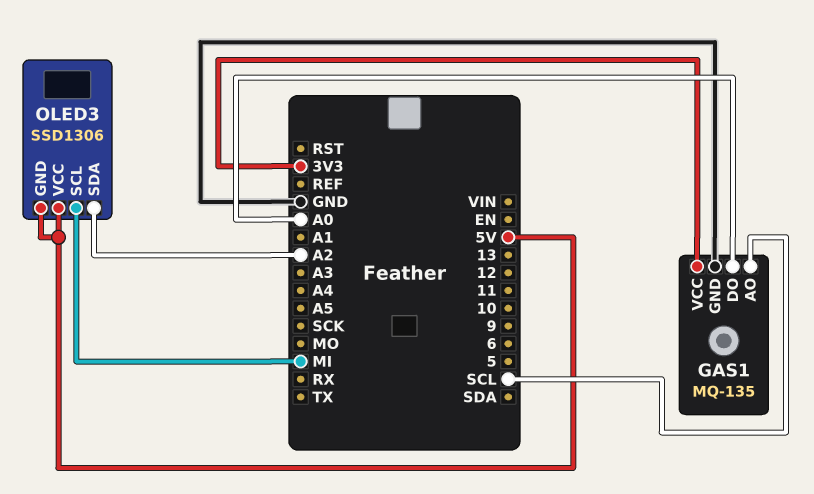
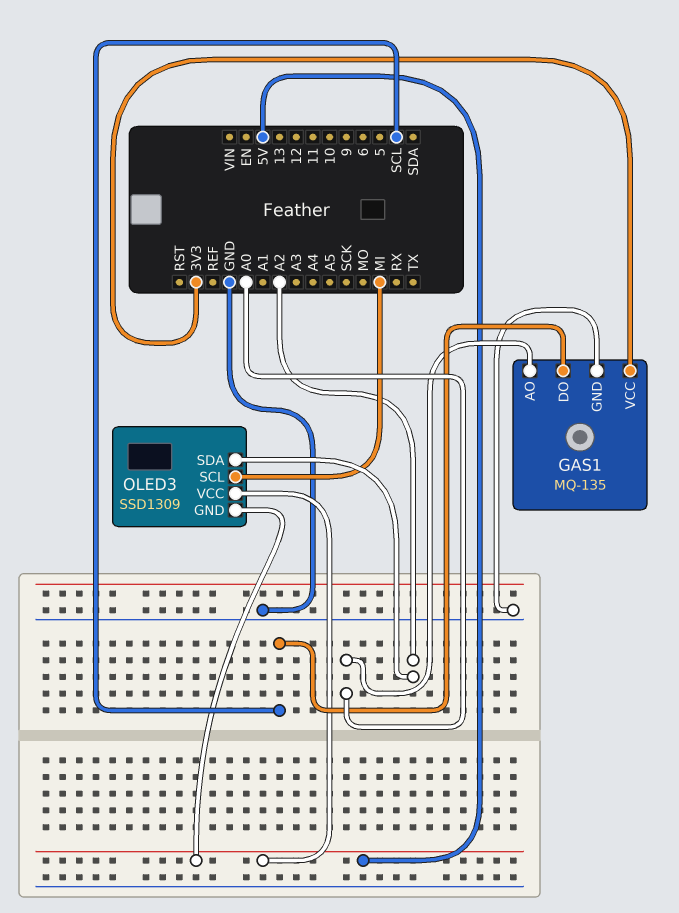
GAS1 pin AO: SCL -> A0
GAS1 pin DO: A0 -> SCL
OLED3: SSD1306 -> SSD1309

